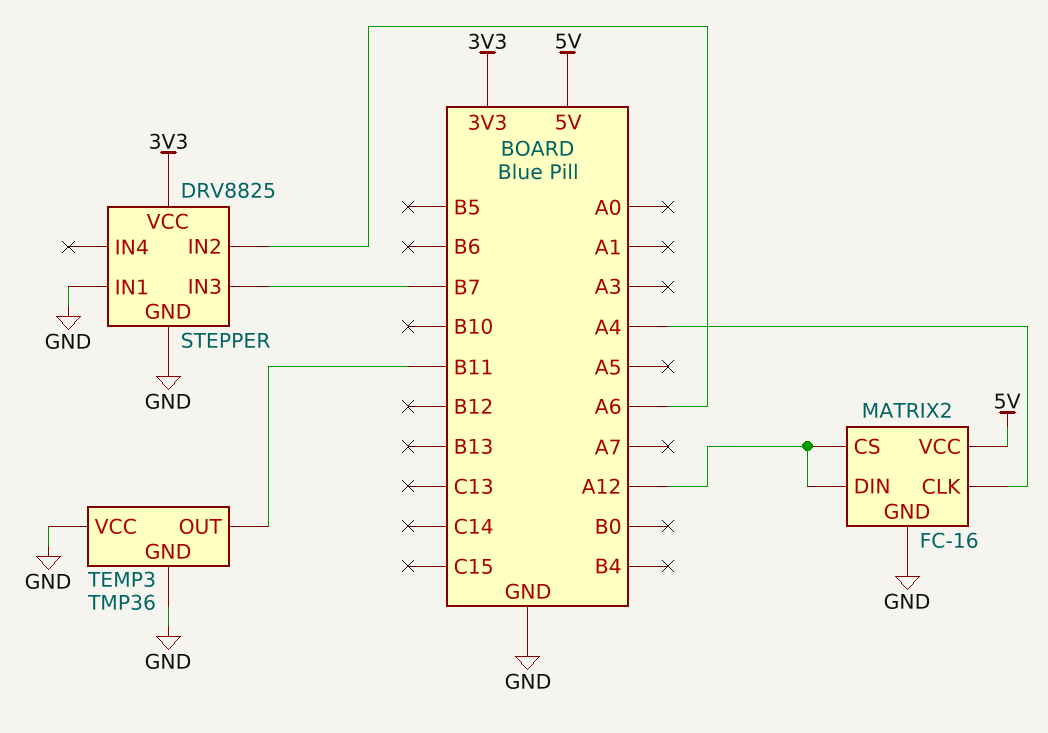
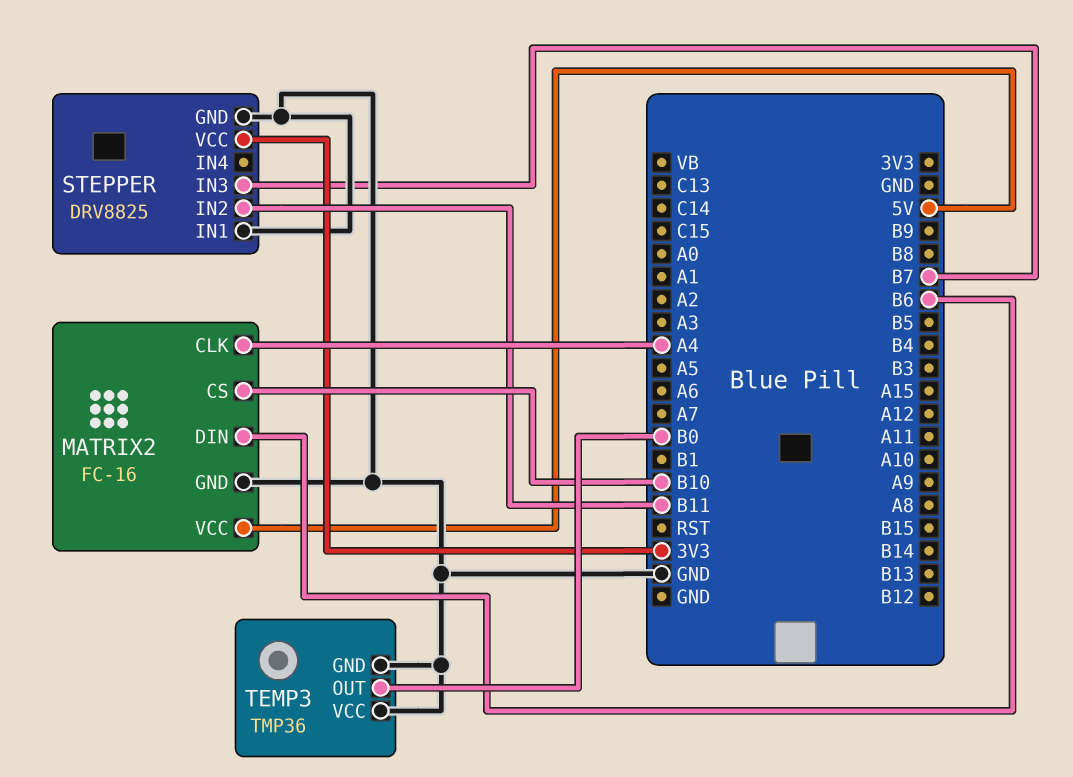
MATRIX2 pin CS: A12 -> B10
MATRIX2 pin DIN: A12 -> B6
STEPPER pin IN2: A6 -> B11
TEMP3 pin OUT: B11 -> B0

